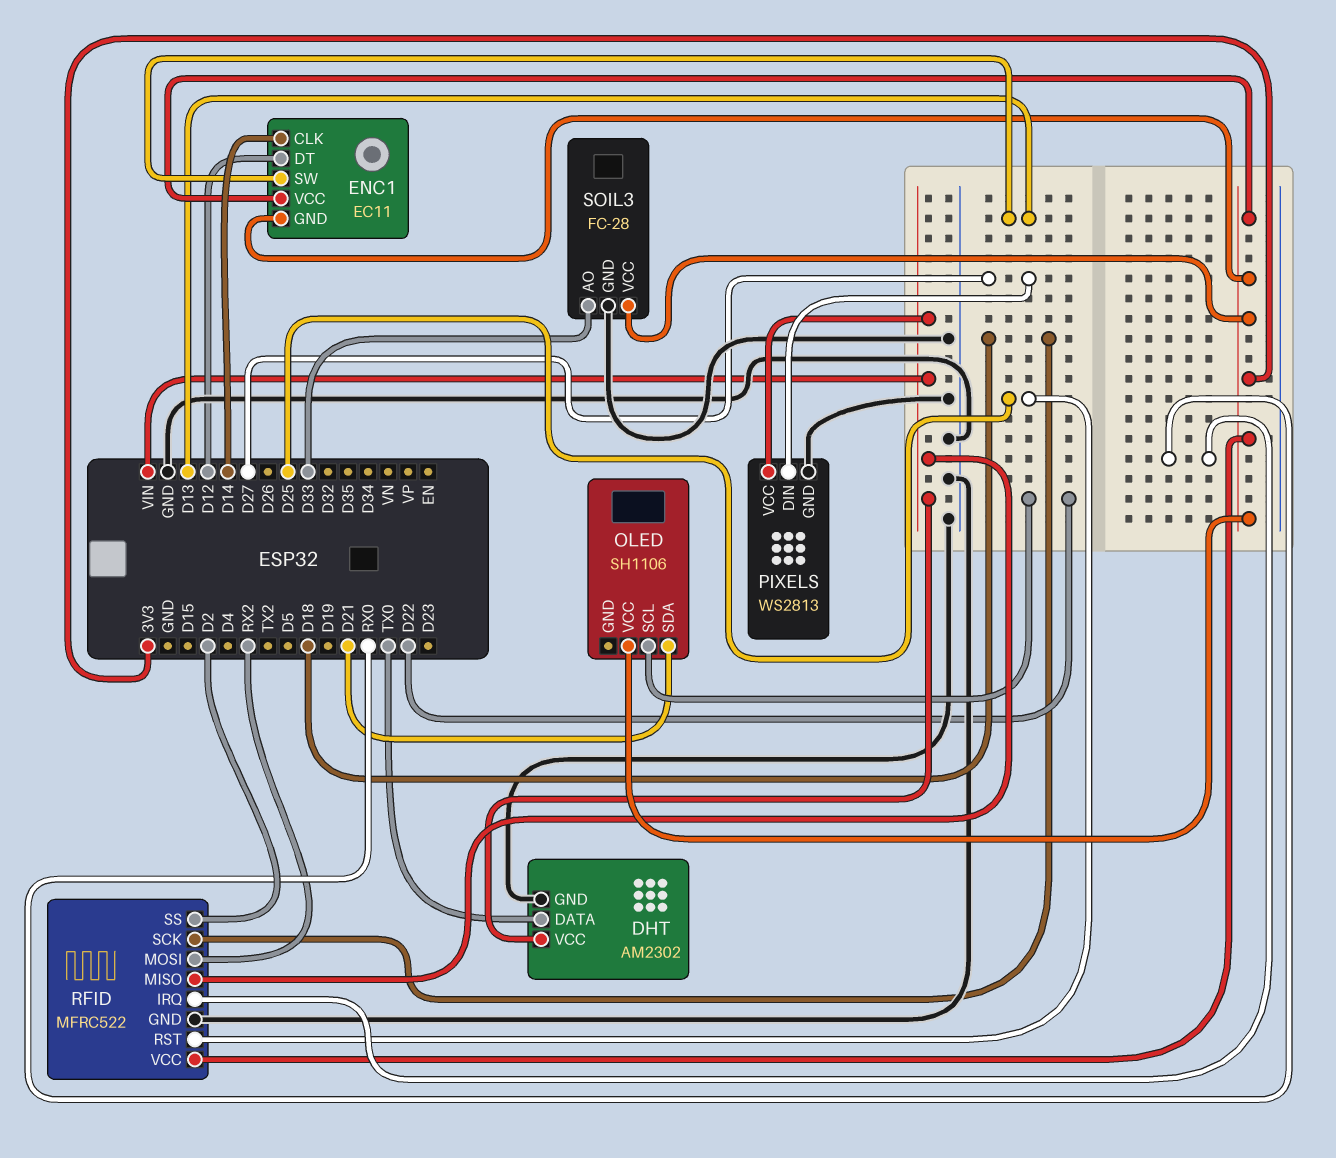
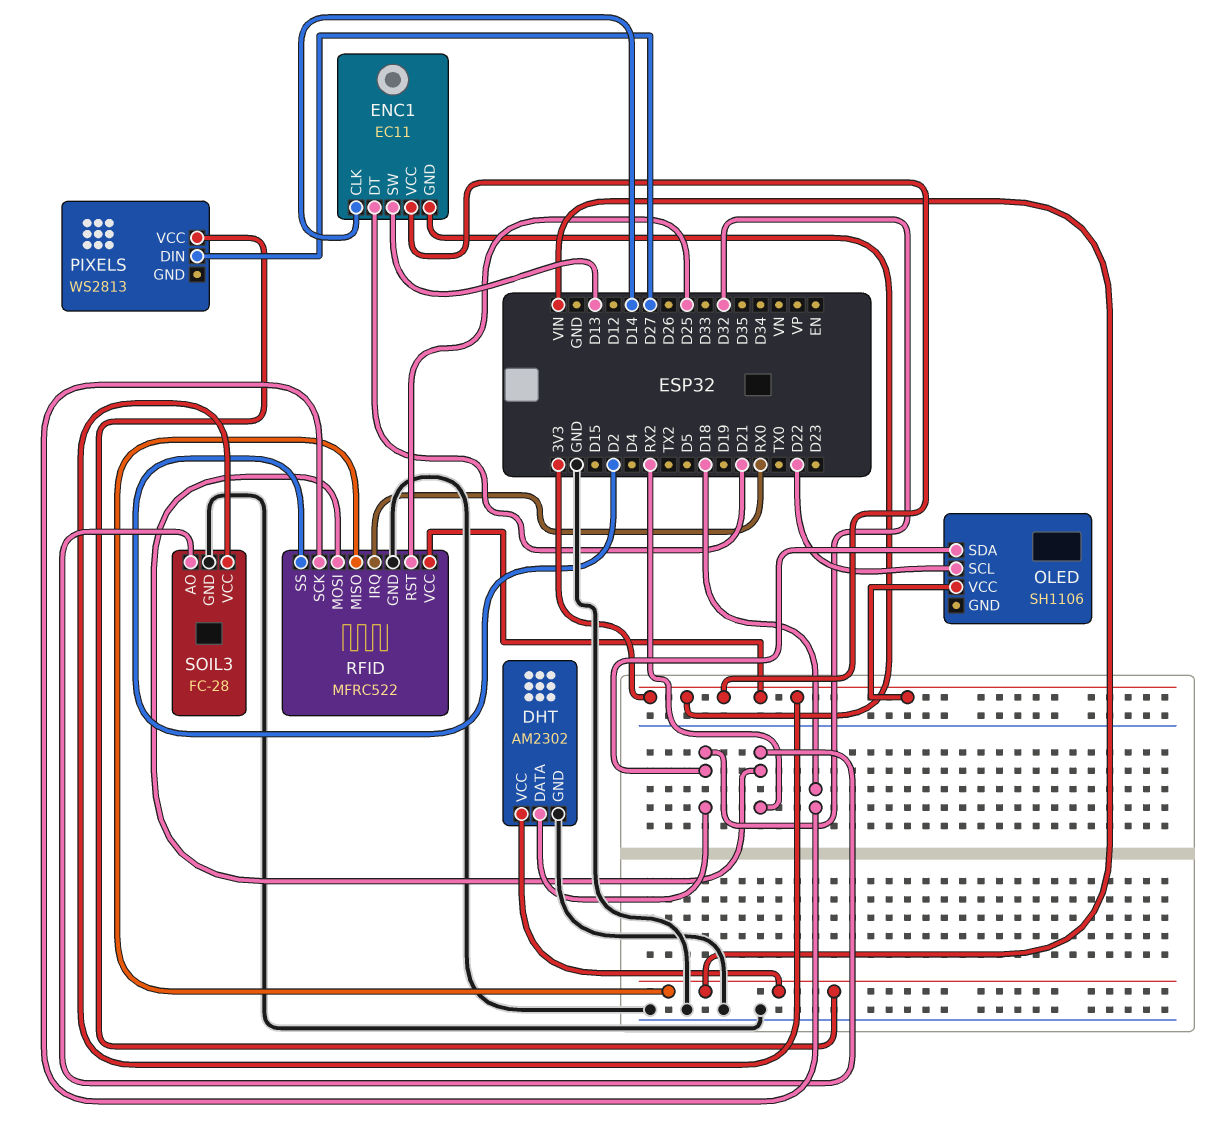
DHT pin DATA: TX0 -> D32
ENC1 pin DT: D12 -> D21
OLED pin SDA: D21 -> D32
PIXELS pin GND: GND -> none
SOIL3 pin AO: D33 -> RX2

